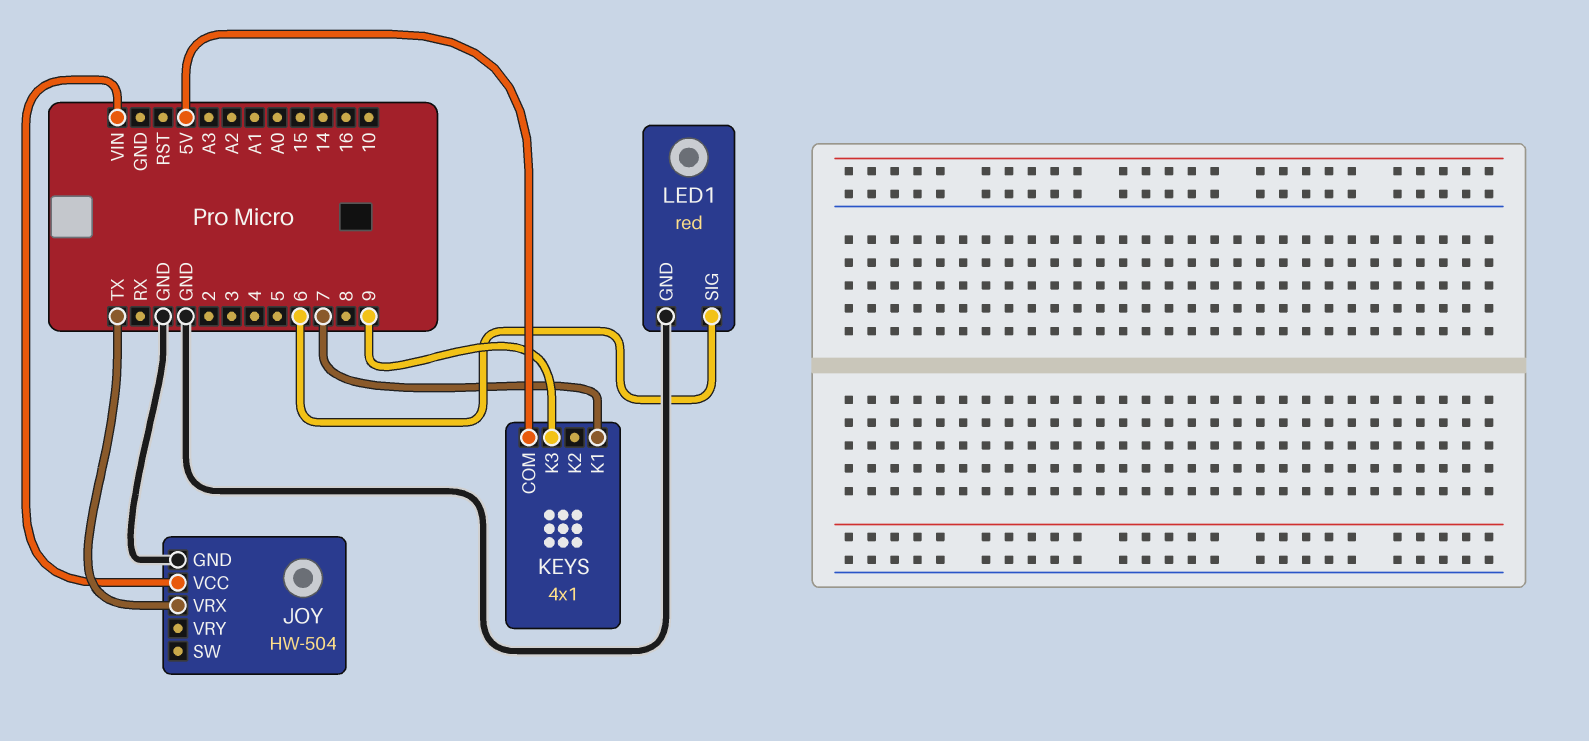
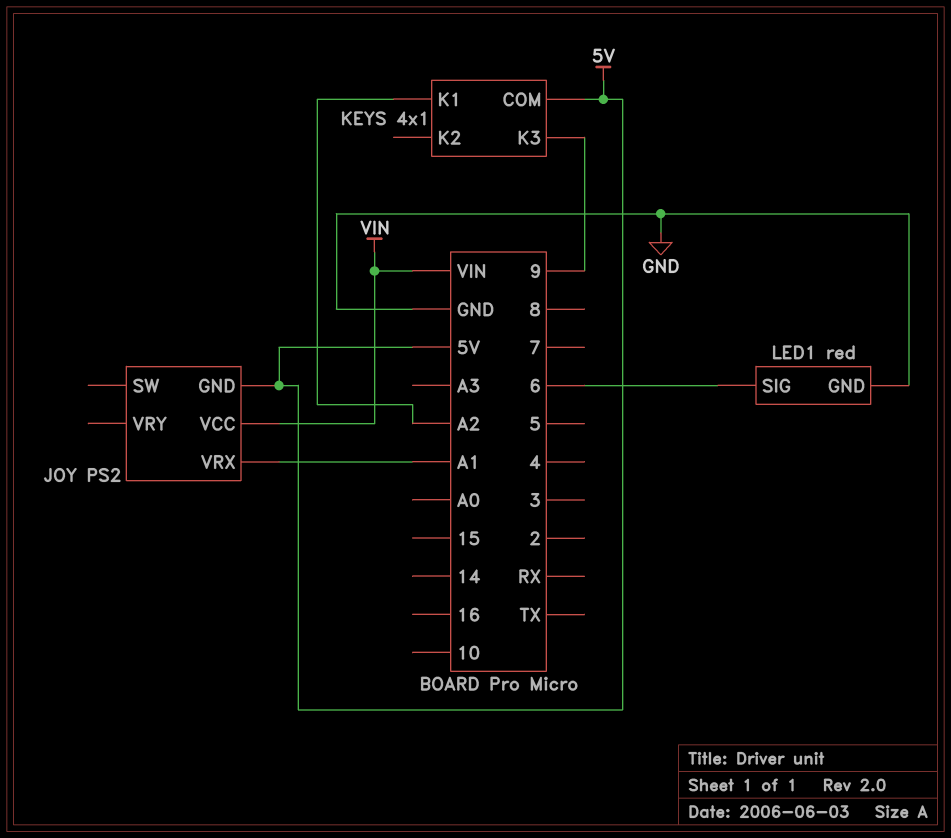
JOY: HW-504 -> PS2
JOY pin GND: GND -> 5V
JOY pin VRX: TX -> A1
KEYS pin K1: 7 -> A2

